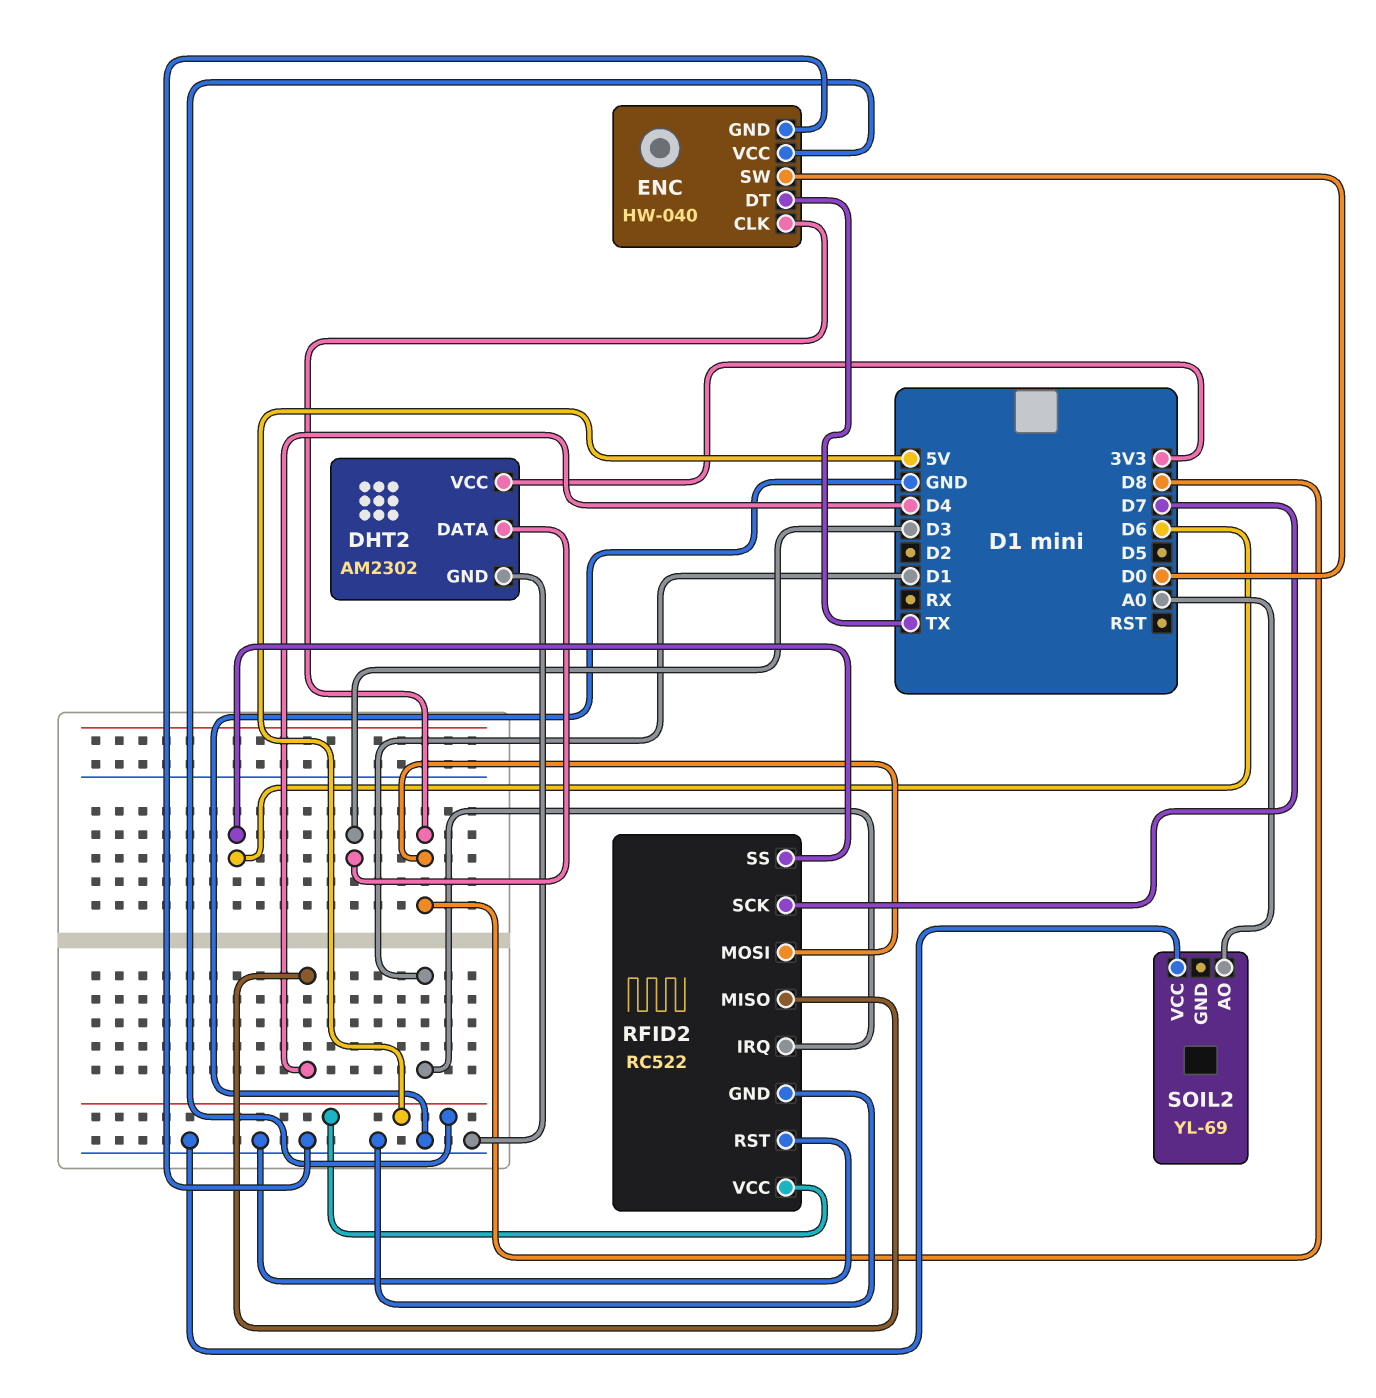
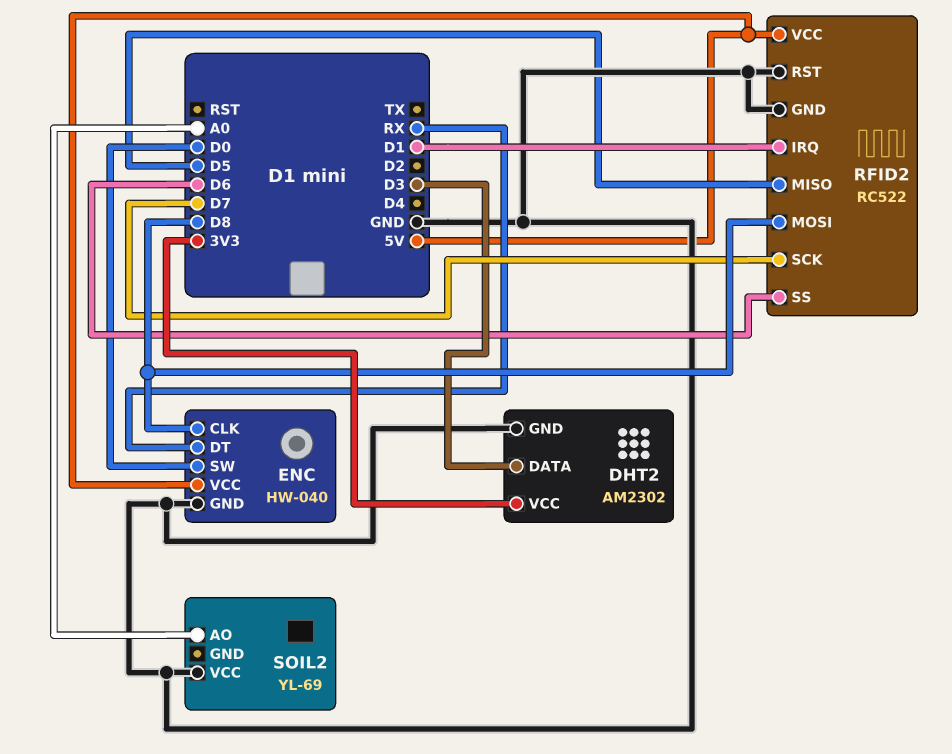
ENC pin DT: TX -> RX
RFID2 pin MISO: D4 -> D5

